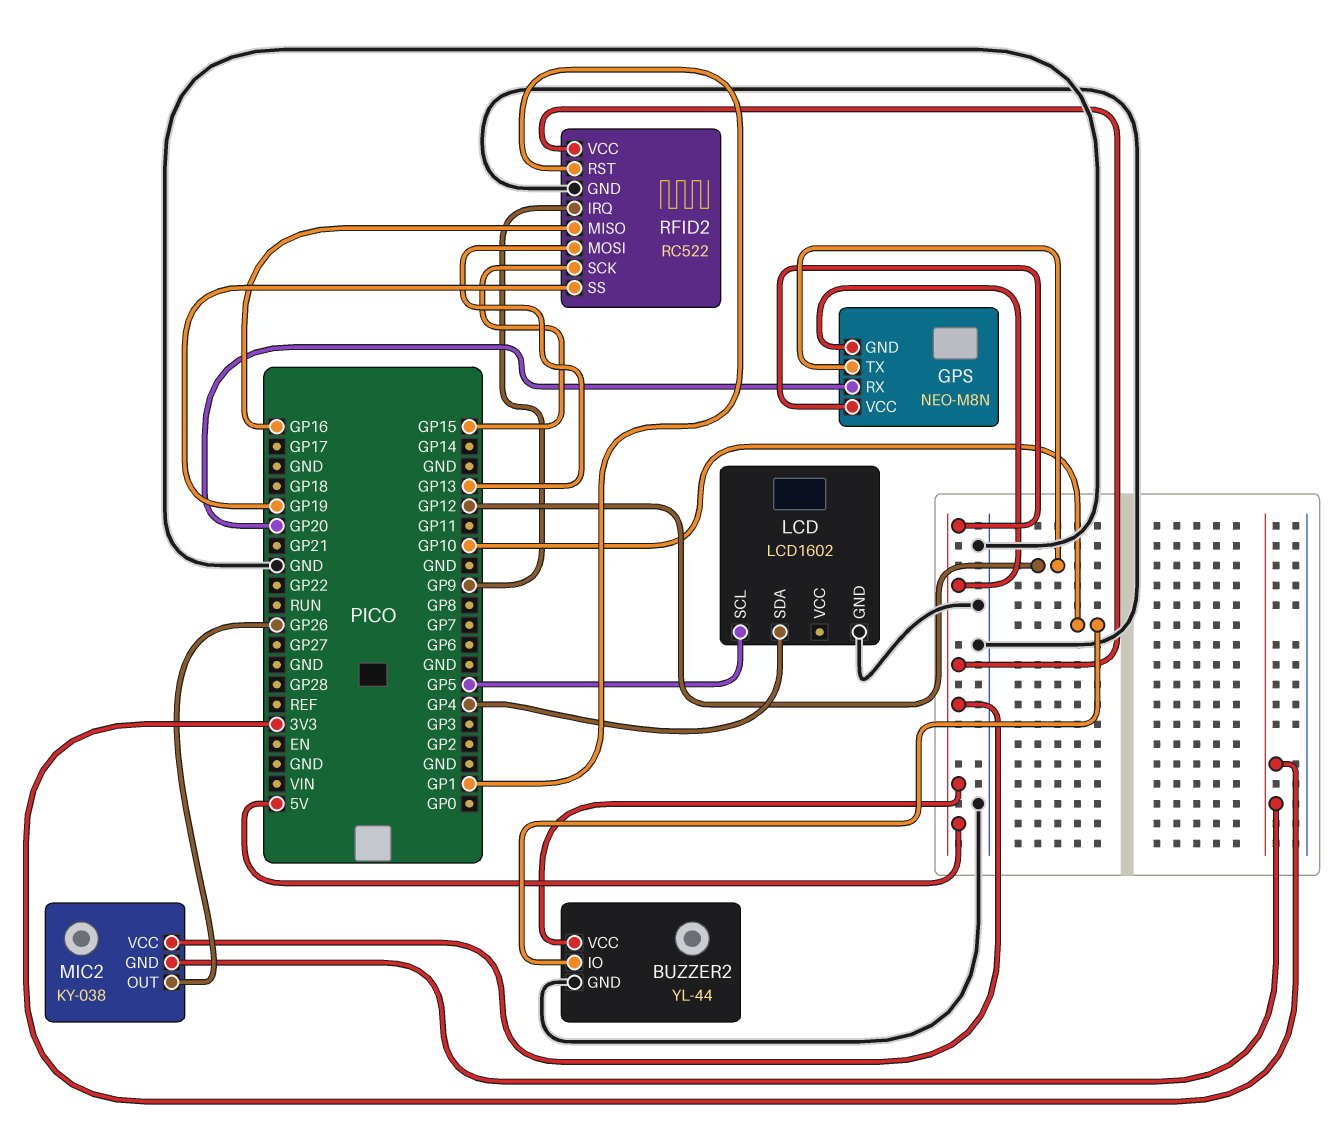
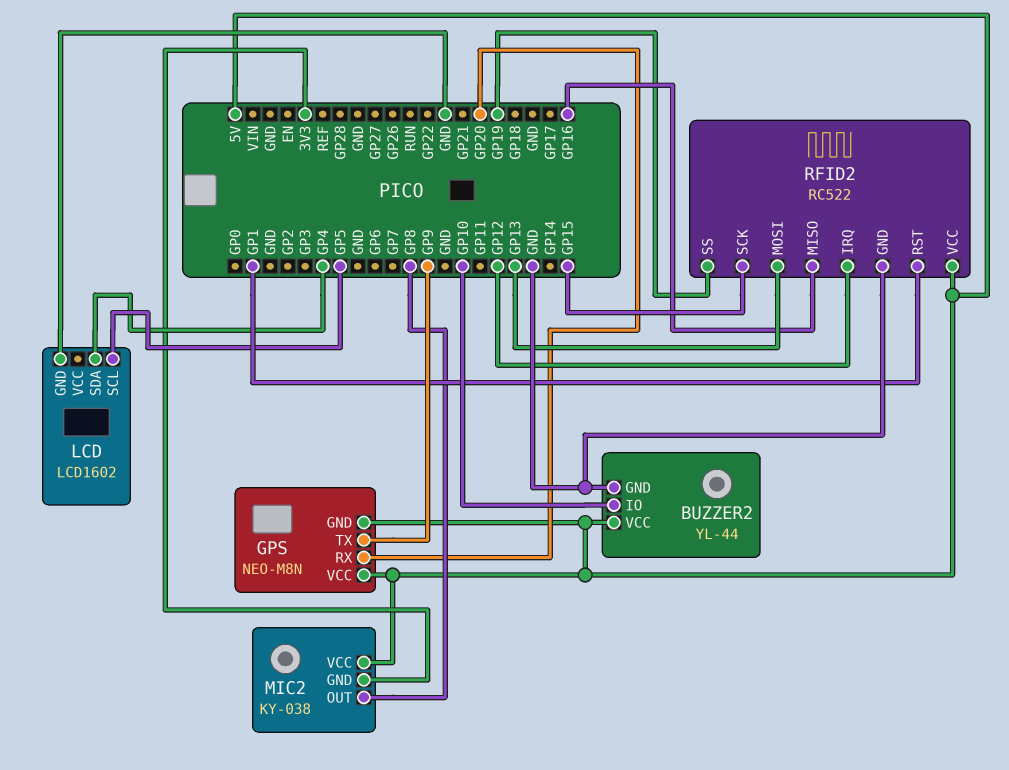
GPS pin TX: GP12 -> GP9
MIC2 pin OUT: GP26 -> GP8
RFID2 pin IRQ: GP9 -> GP12

